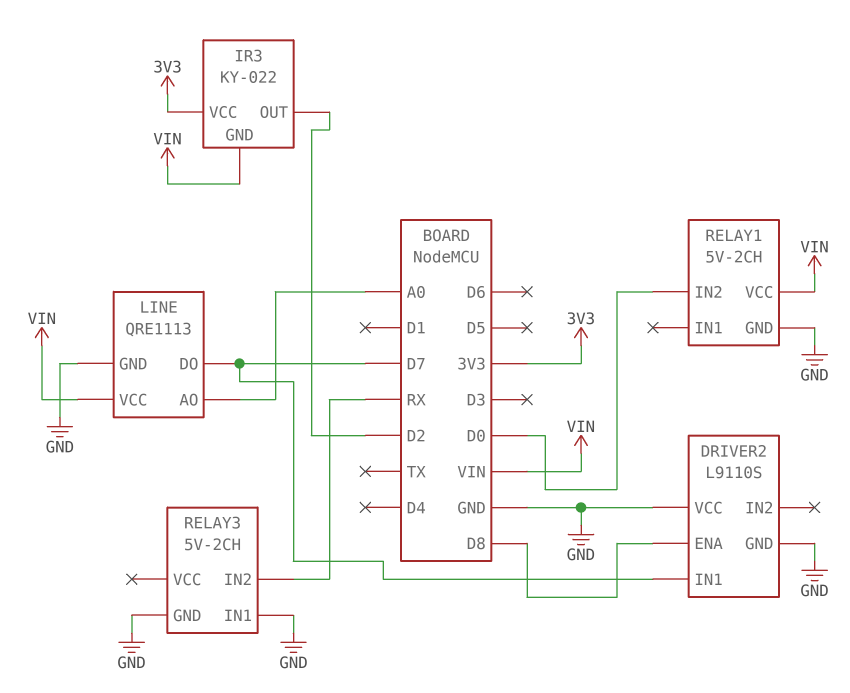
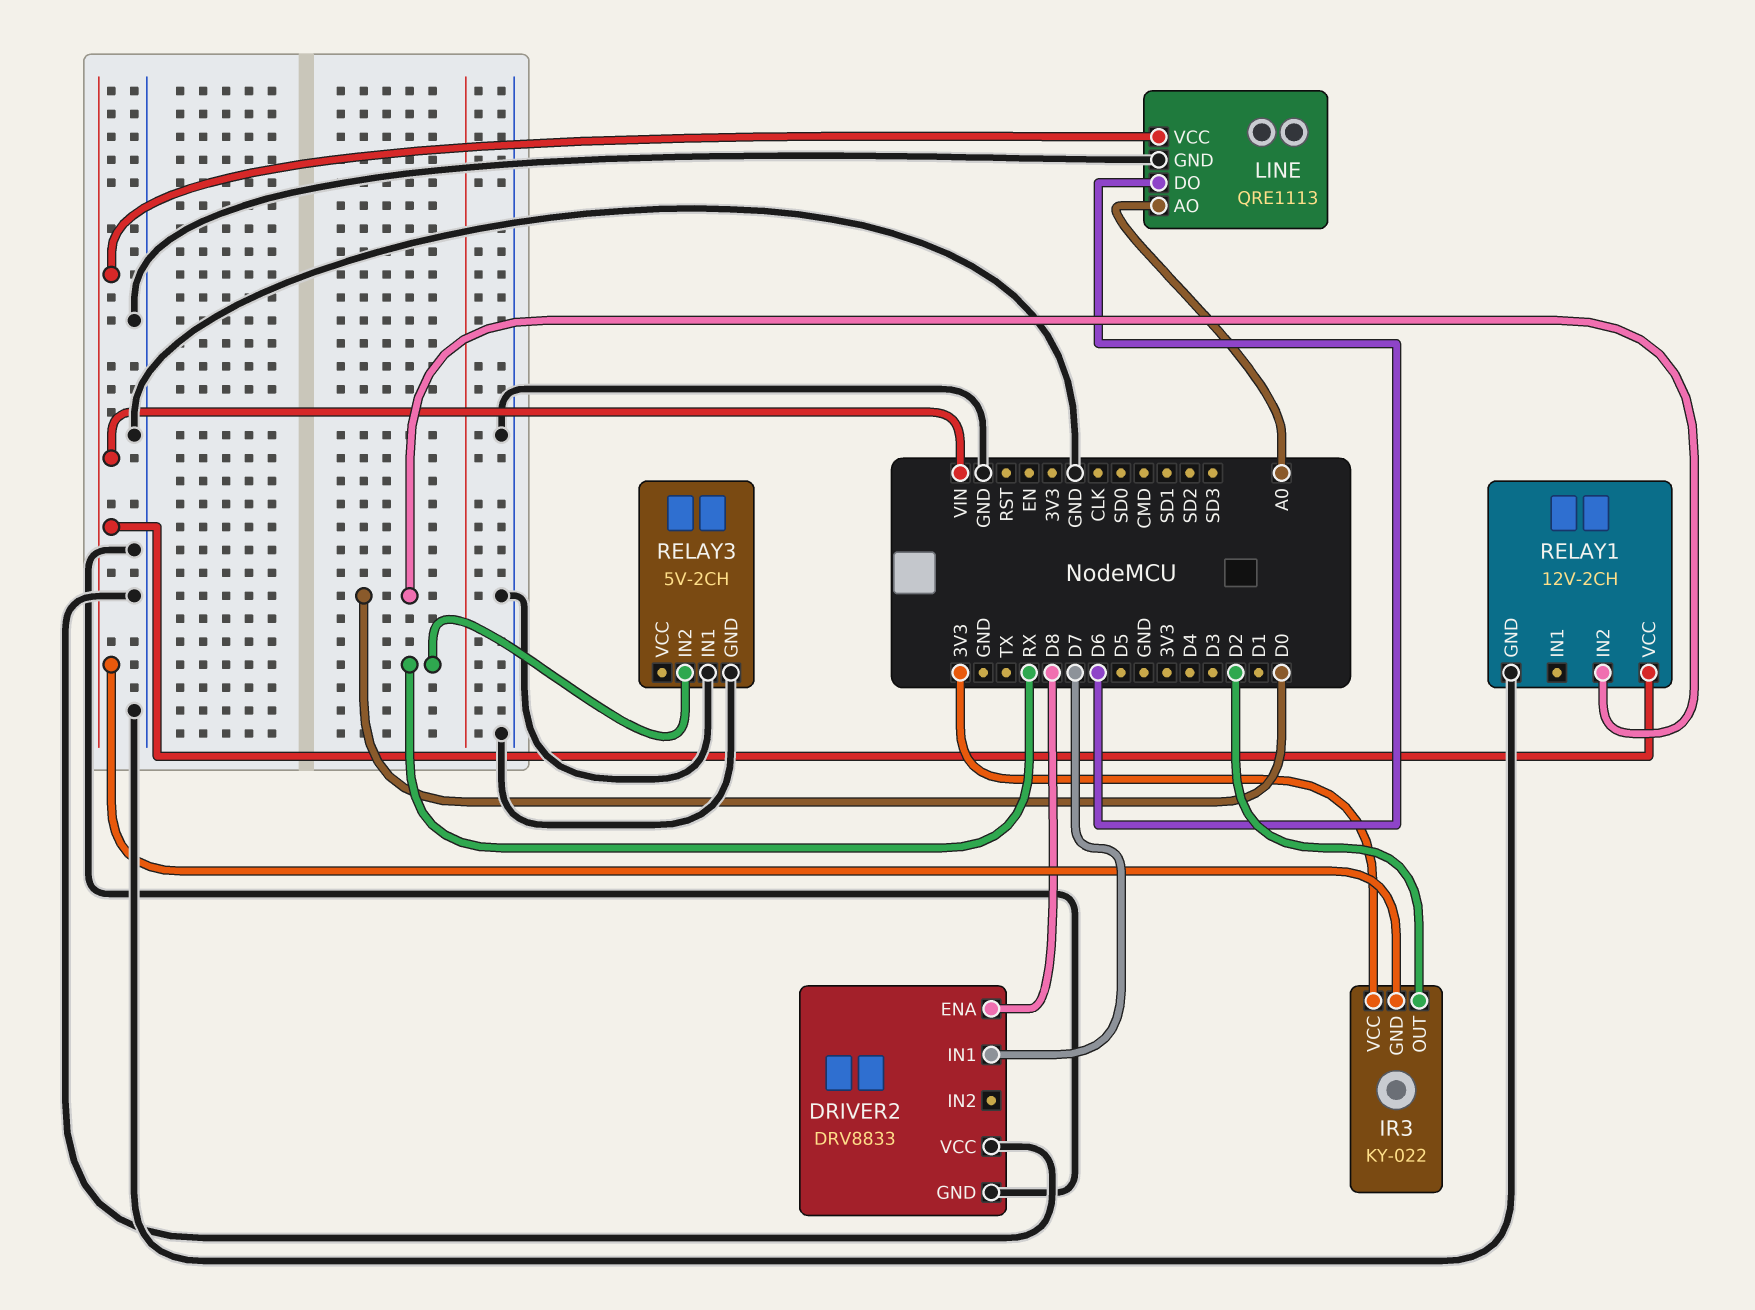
DRIVER2: L9110S -> DRV8833
LINE pin DO: D7 -> D6
RELAY1: 5V-2CH -> 12V-2CH

